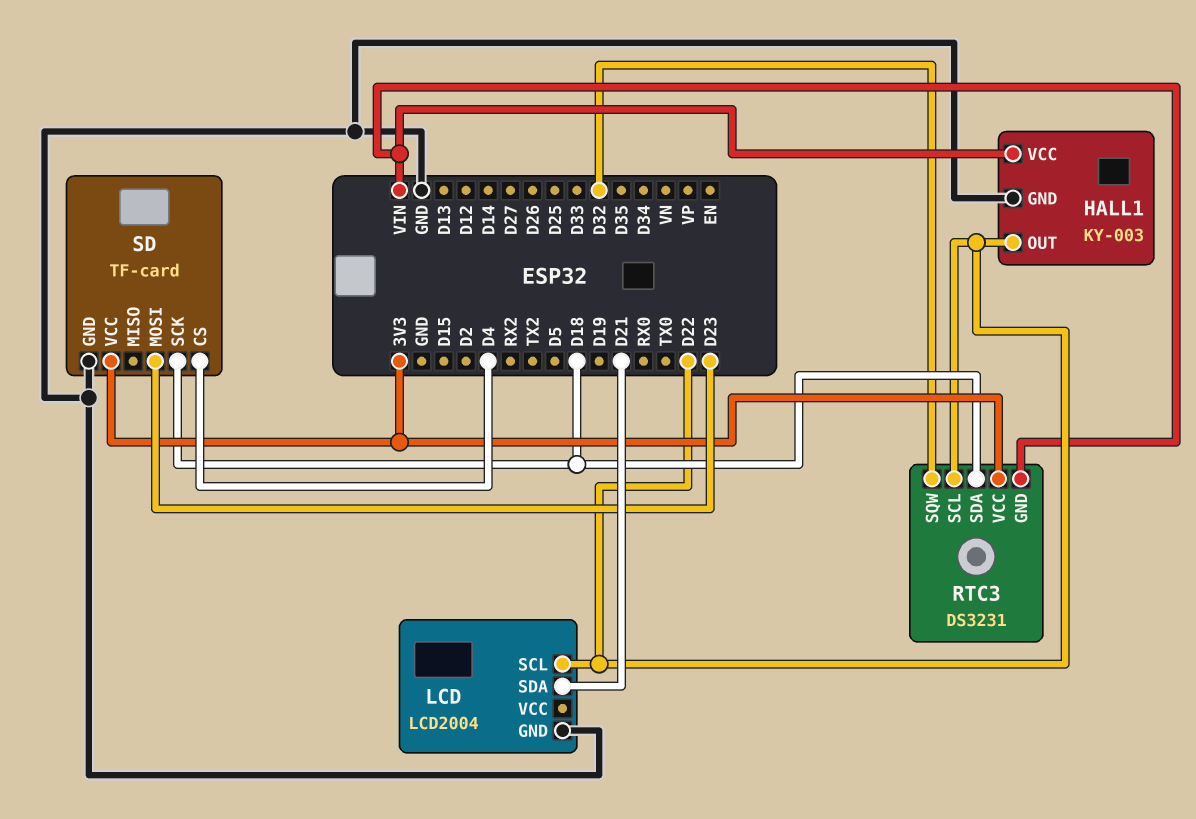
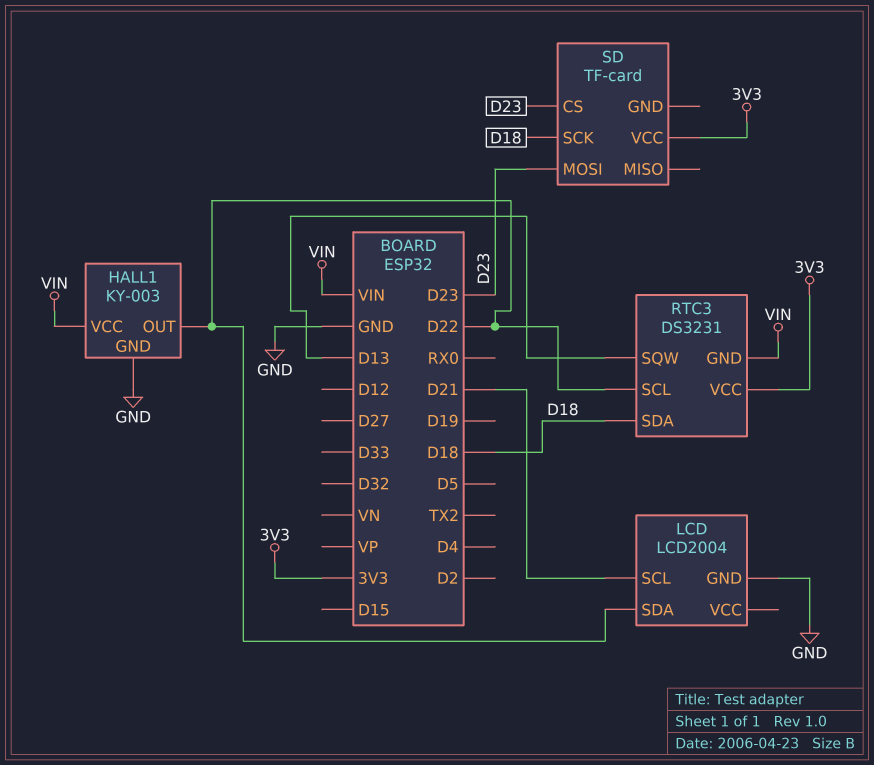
LCD pin SCL: D22 -> D21
LCD pin SDA: D21 -> D22
RTC3 pin SQW: D32 -> D13
SD pin CS: D4 -> D23
SD pin GND: GND -> none

